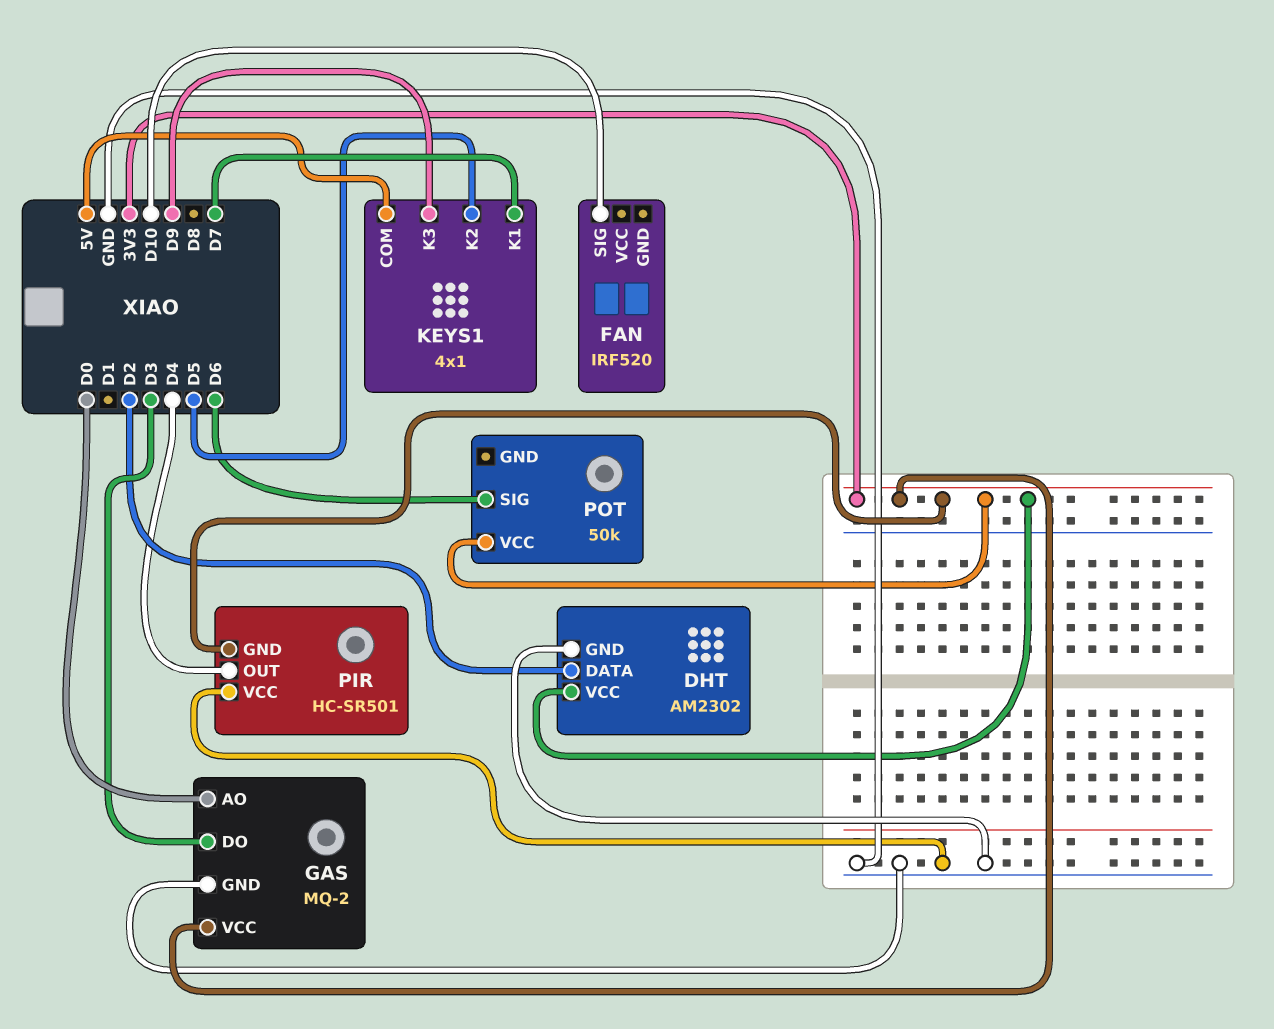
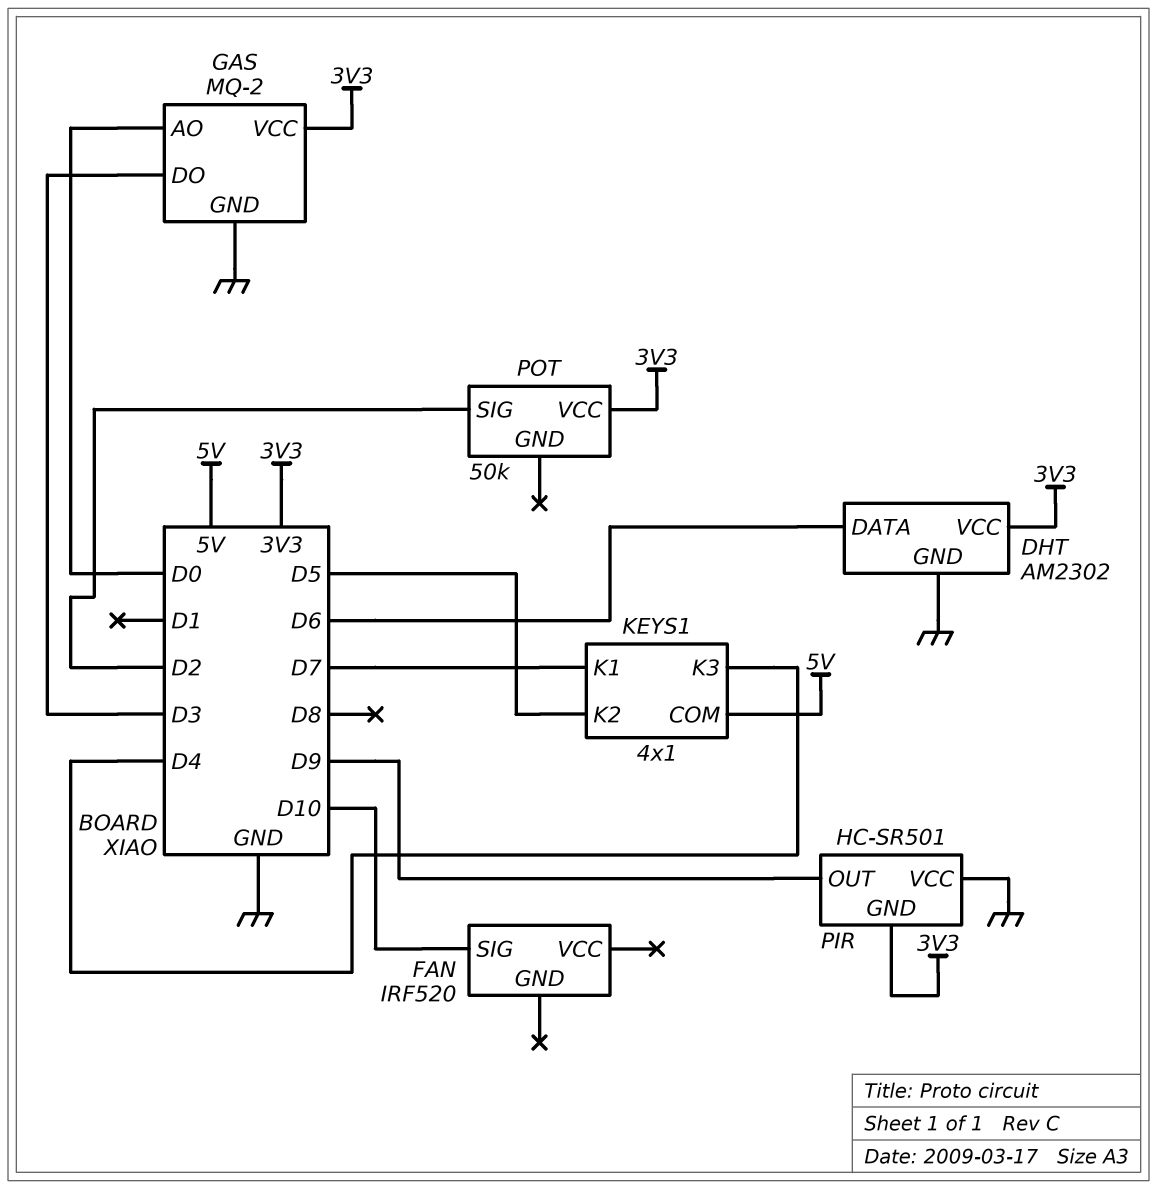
DHT pin DATA: D2 -> D6
KEYS1 pin K3: D9 -> D4
PIR pin OUT: D4 -> D9
POT pin SIG: D6 -> D2

